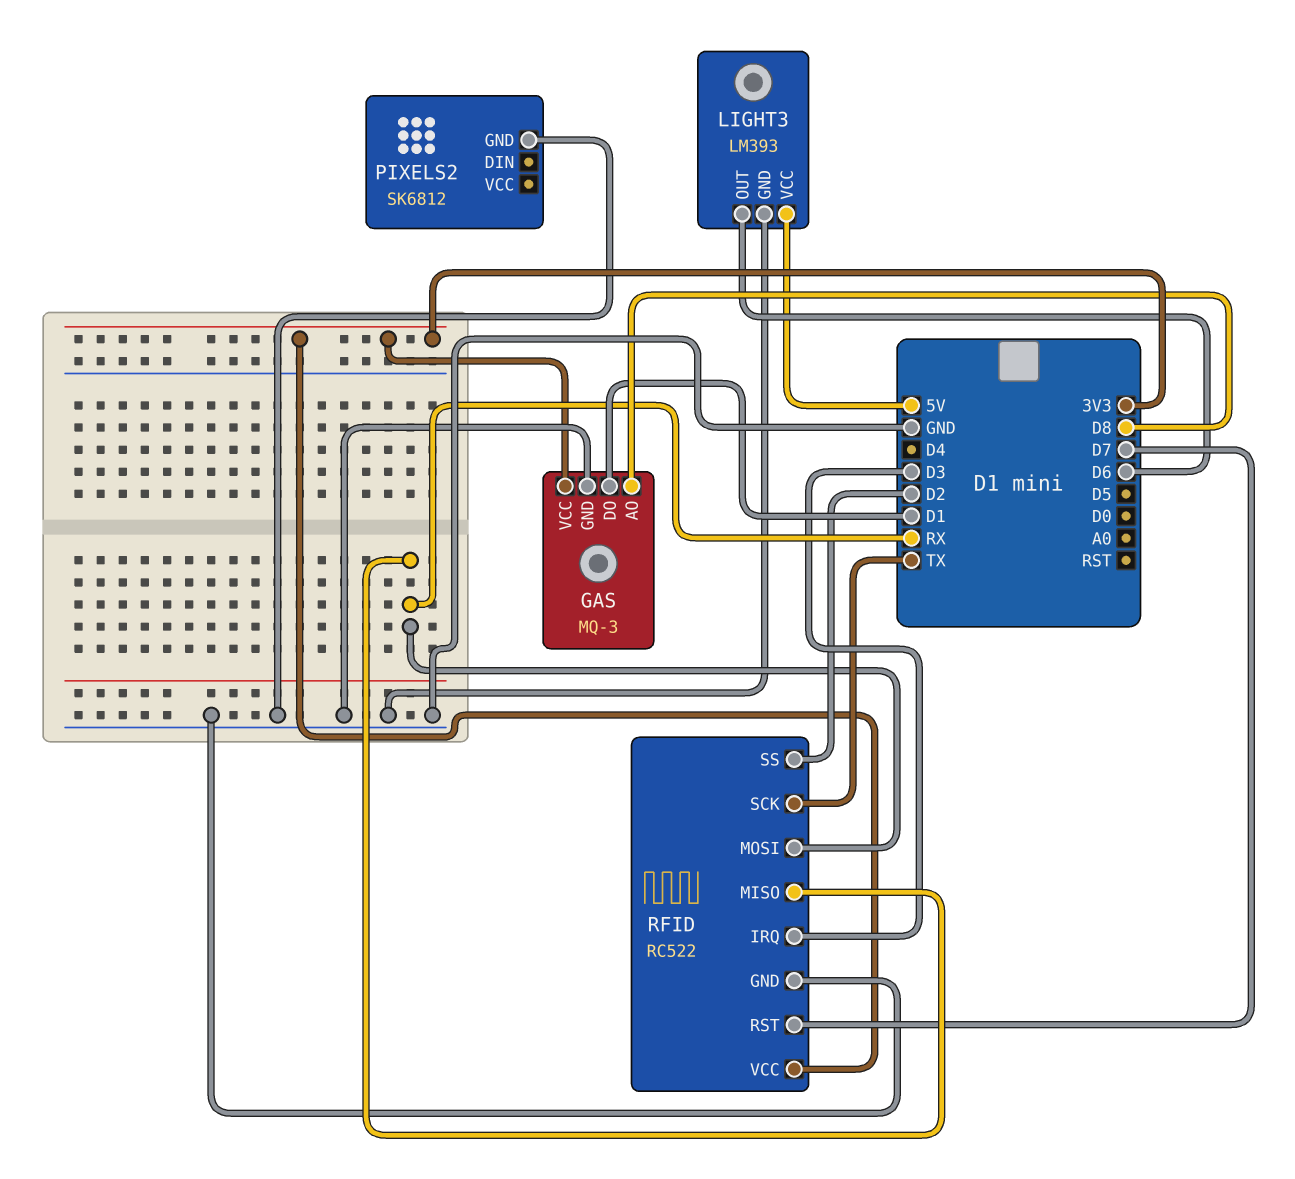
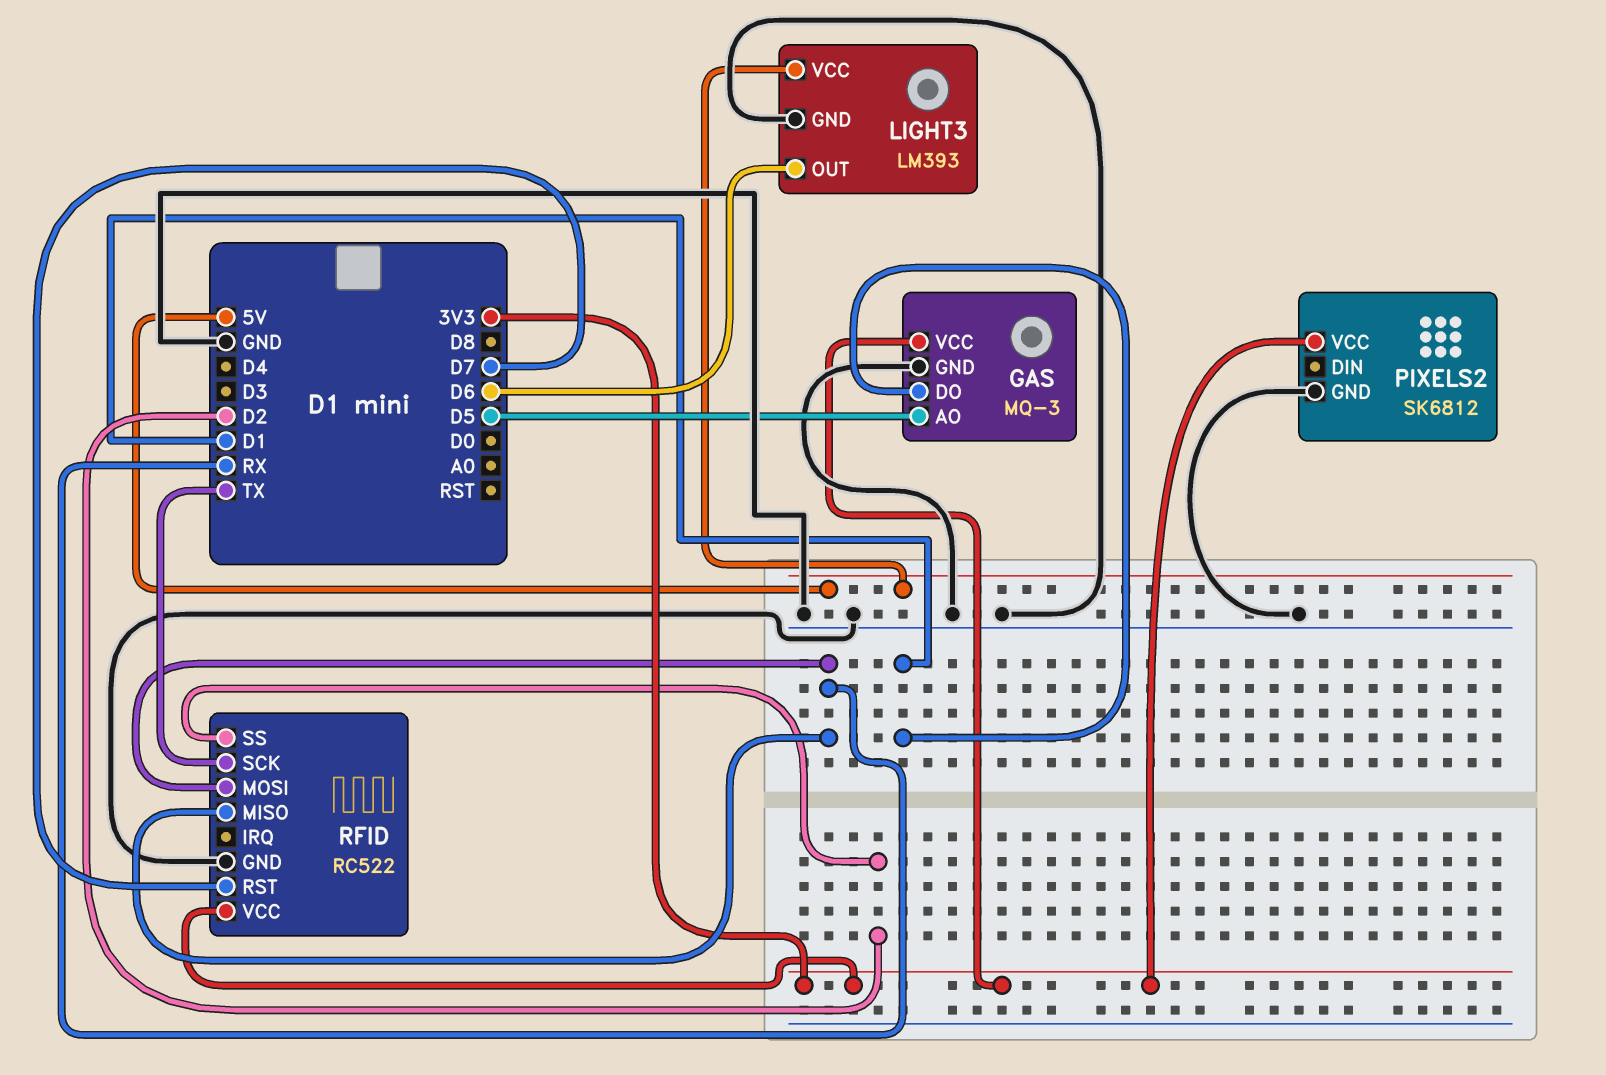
GAS pin AO: D8 -> D5
PIXELS2 pin VCC: none -> 3V3
RFID pin IRQ: D3 -> none

